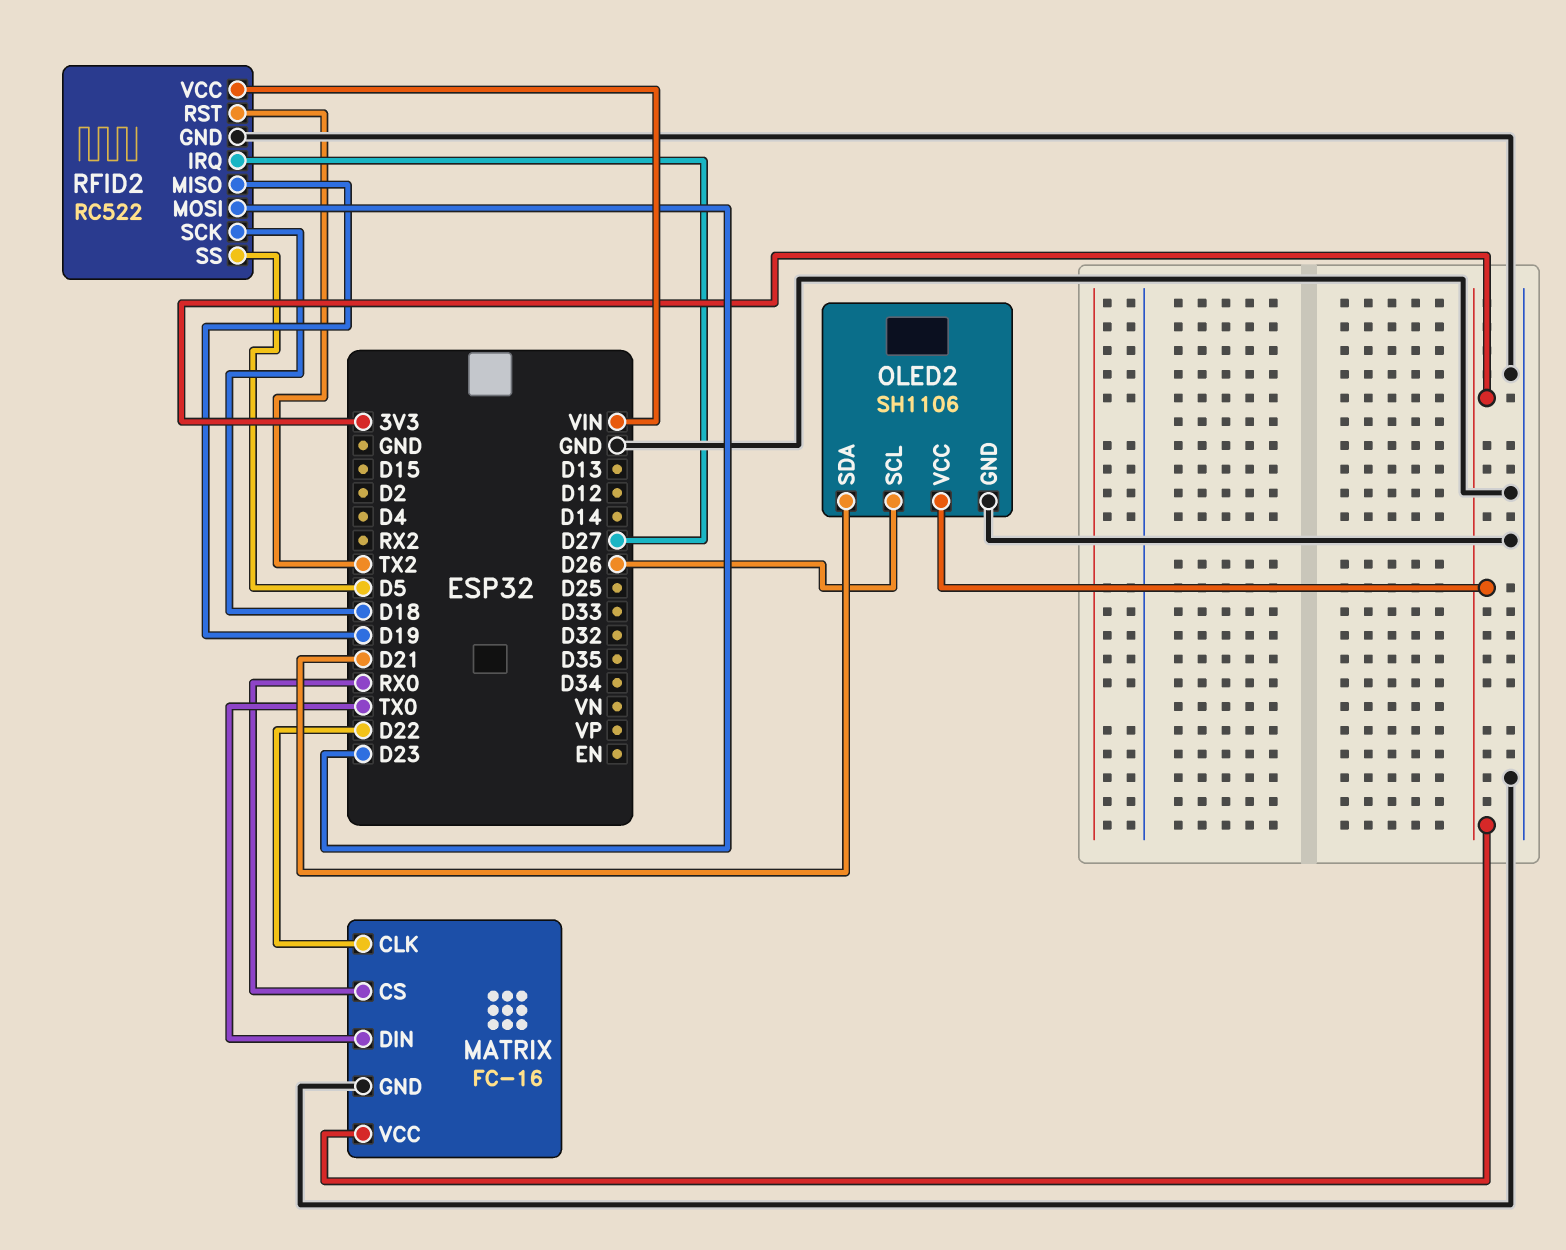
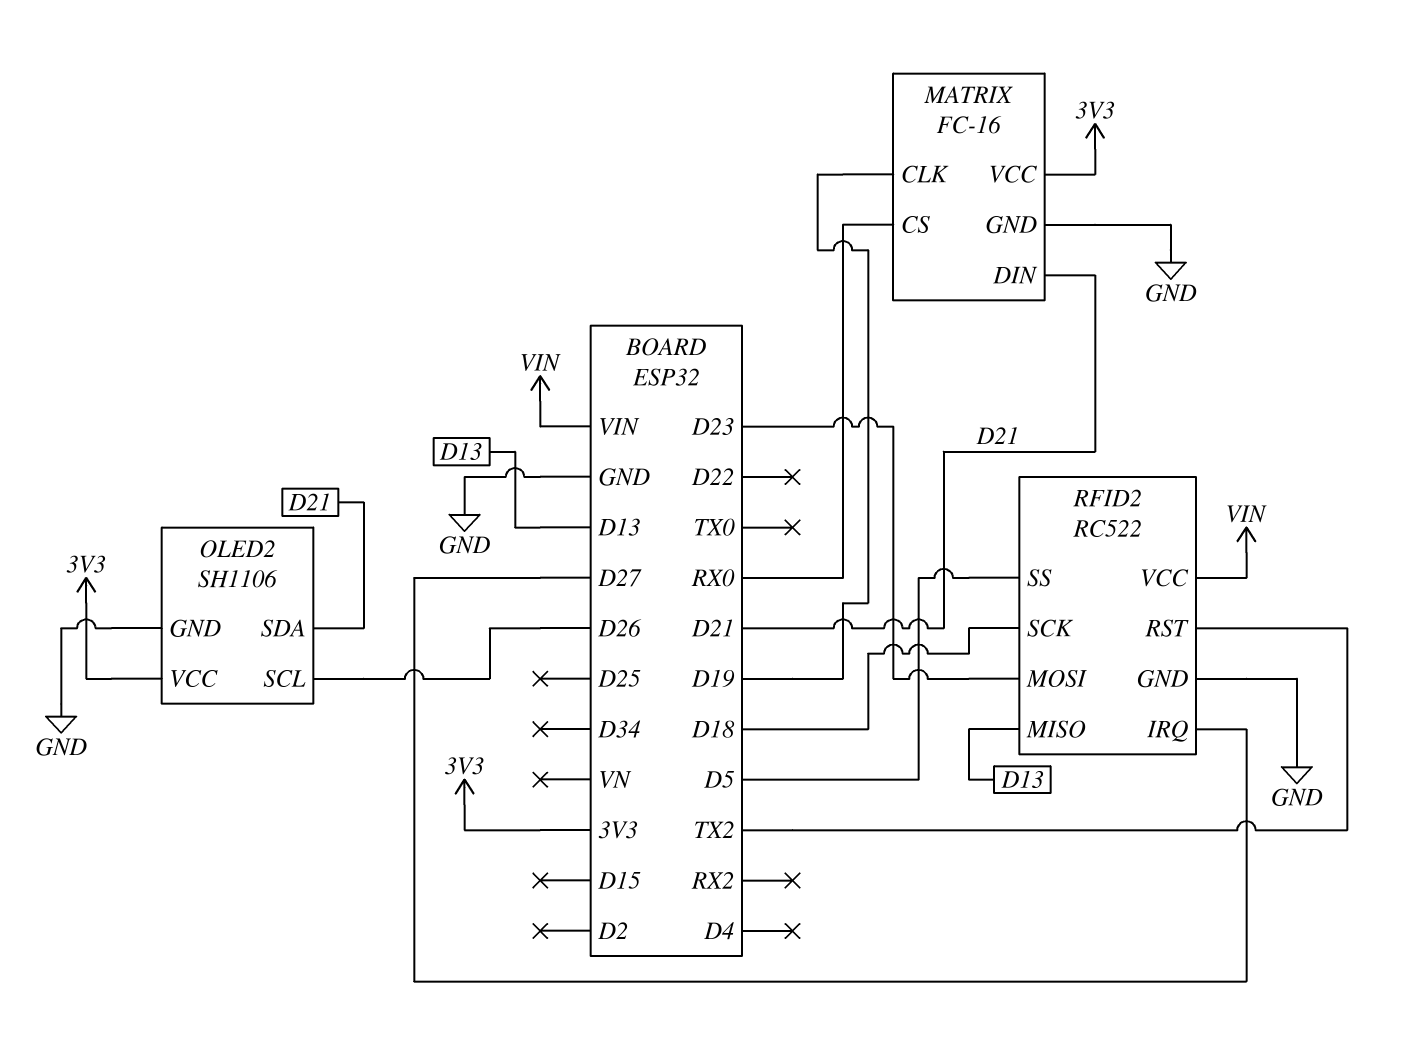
MATRIX pin CLK: D22 -> D19
MATRIX pin DIN: TX0 -> D21
RFID2 pin MISO: D19 -> D13

